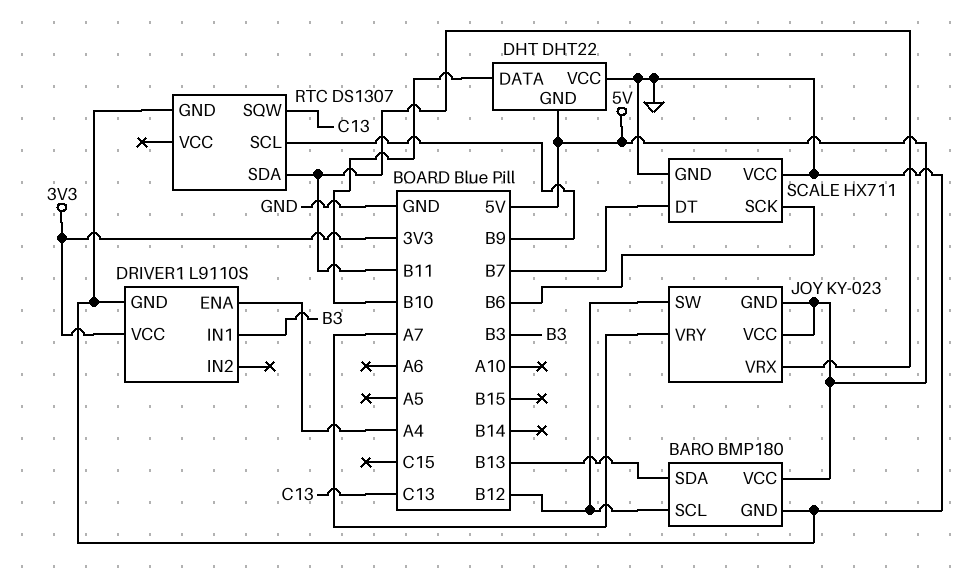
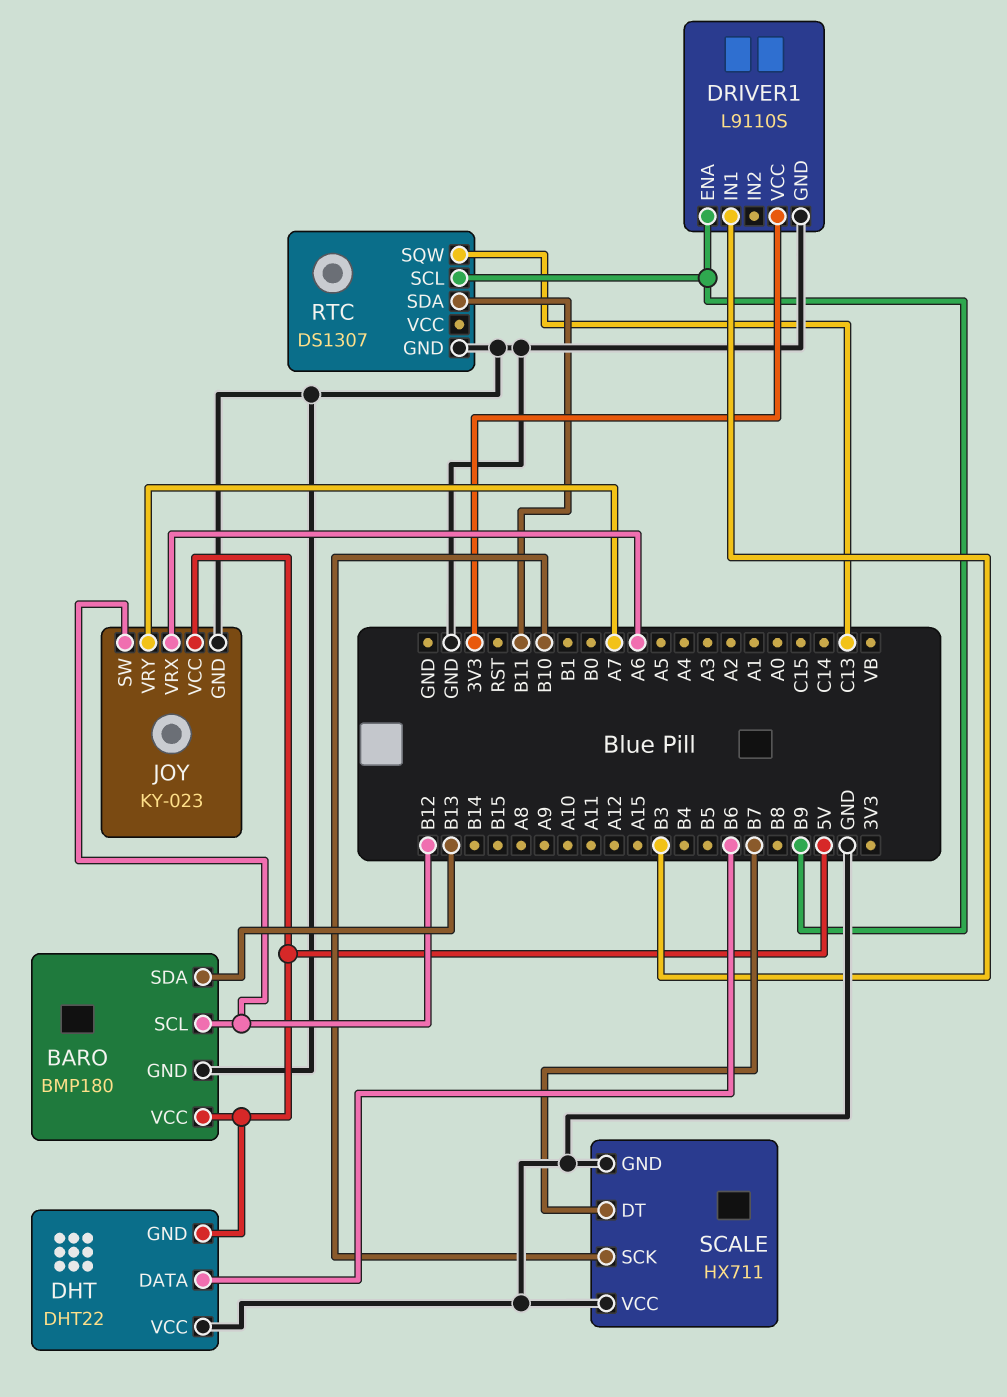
DHT pin DATA: B10 -> B6
DRIVER1 pin ENA: A4 -> B9
JOY pin GND: 5V -> GND
JOY pin VRX: B11 -> A6
SCALE pin SCK: B6 -> B10

